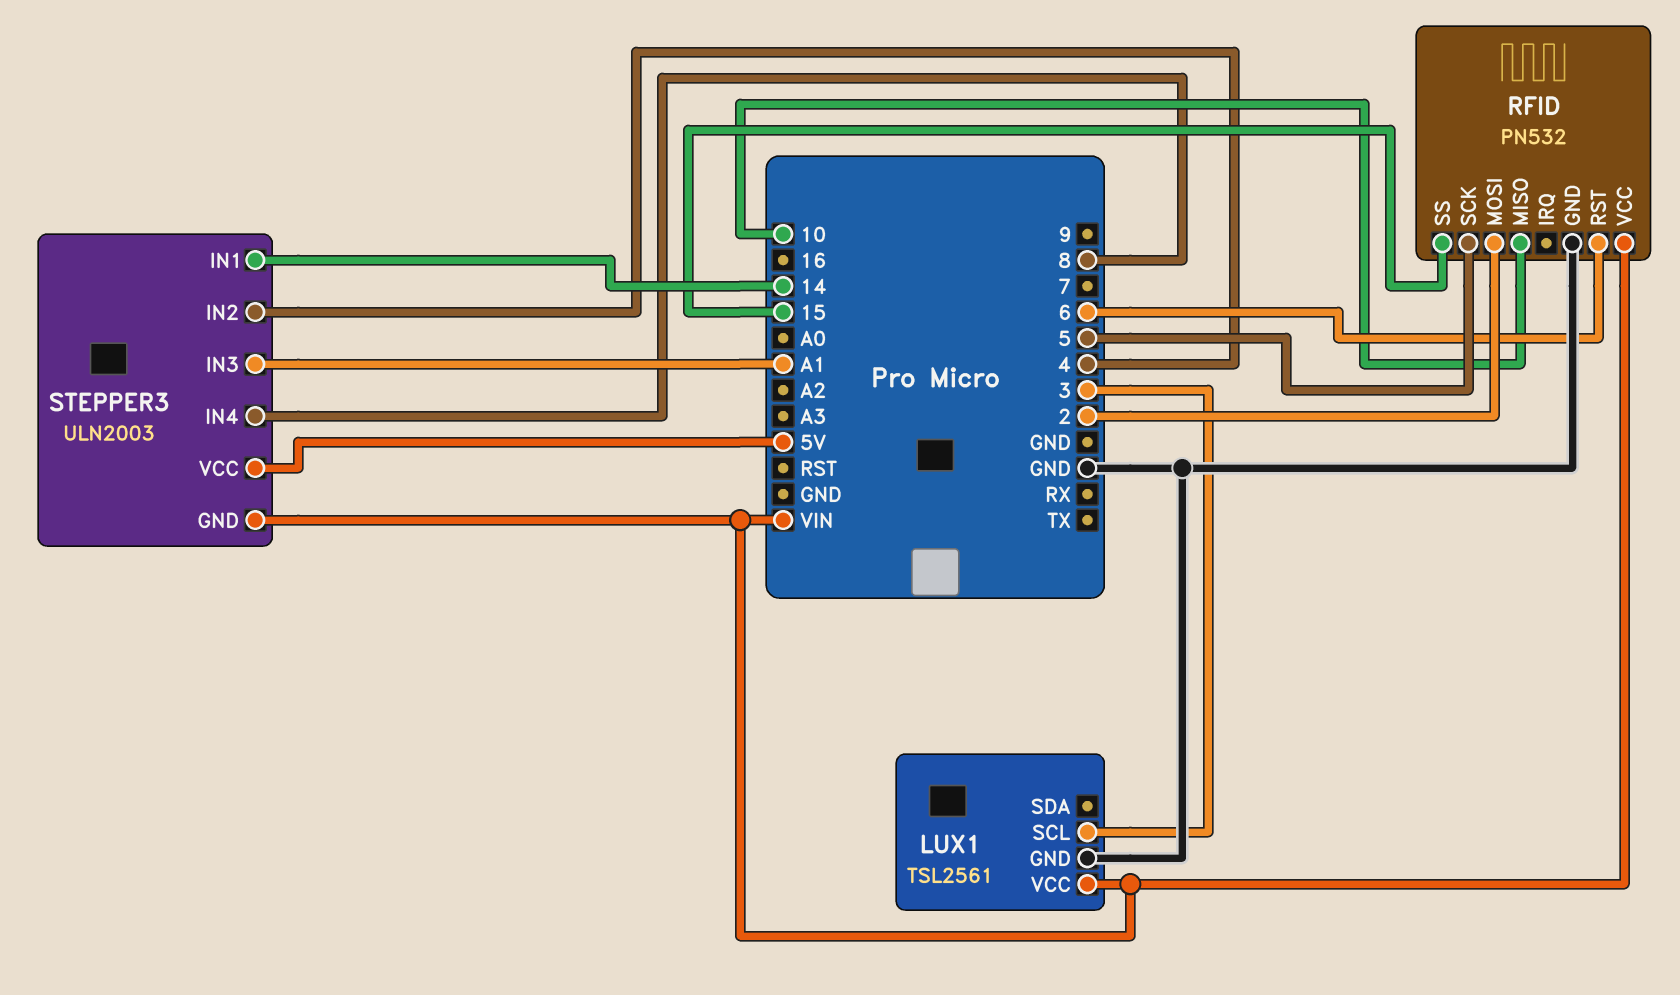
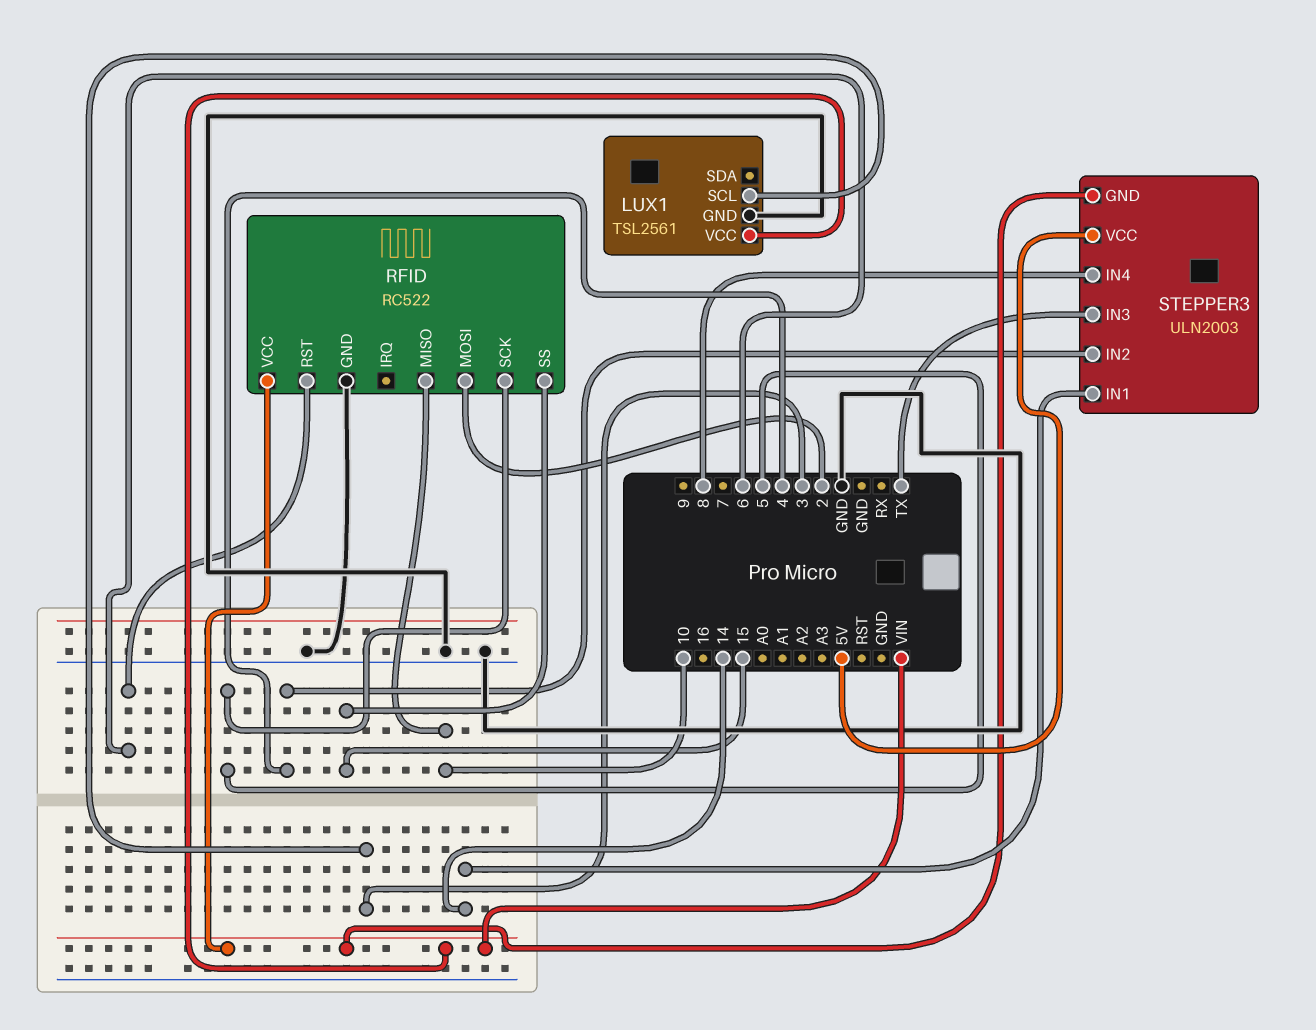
RFID: PN532 -> RC522
STEPPER3 pin IN3: A1 -> TX

